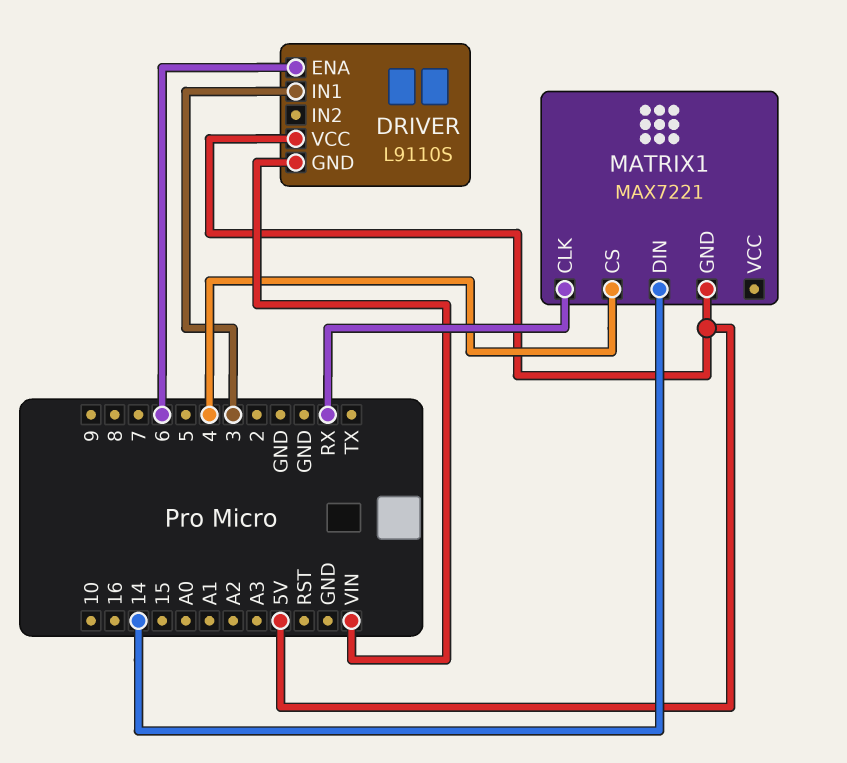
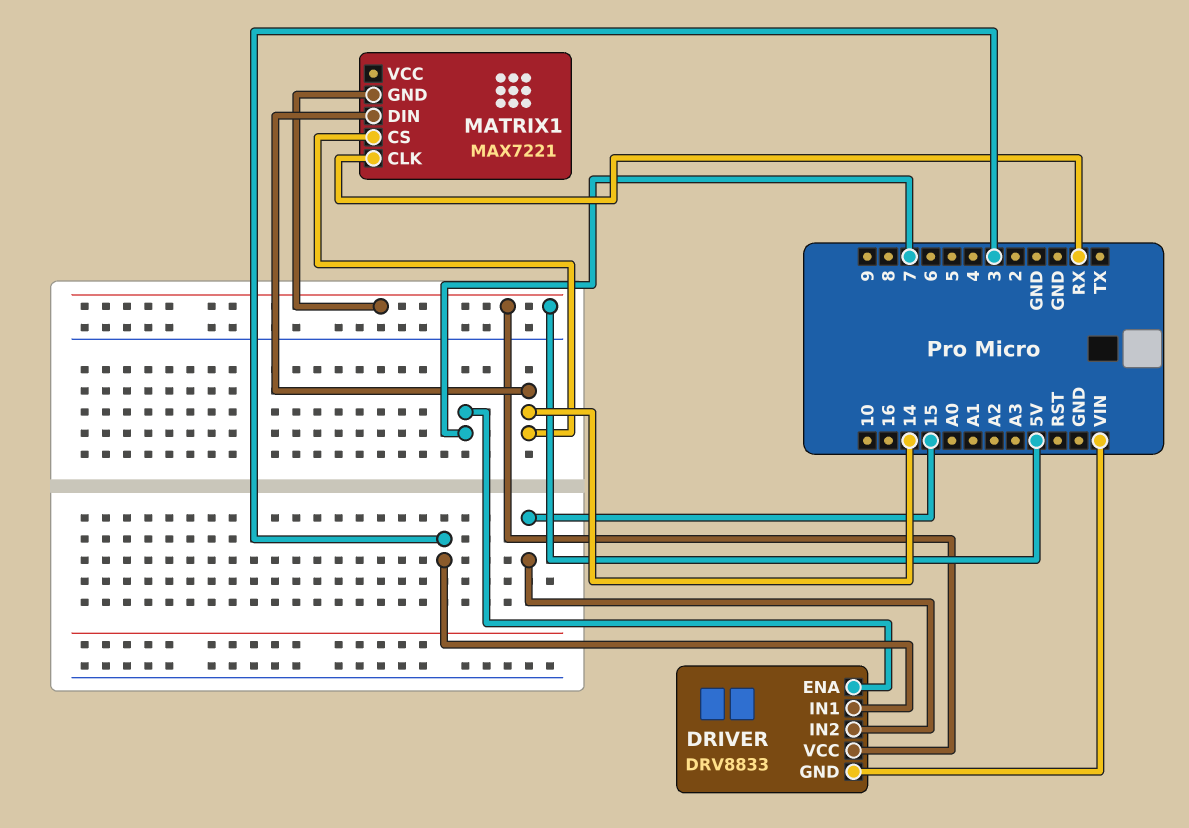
DRIVER: L9110S -> DRV8833
DRIVER pin ENA: 6 -> 7
DRIVER pin IN2: none -> 15
MATRIX1 pin CS: 4 -> 14

